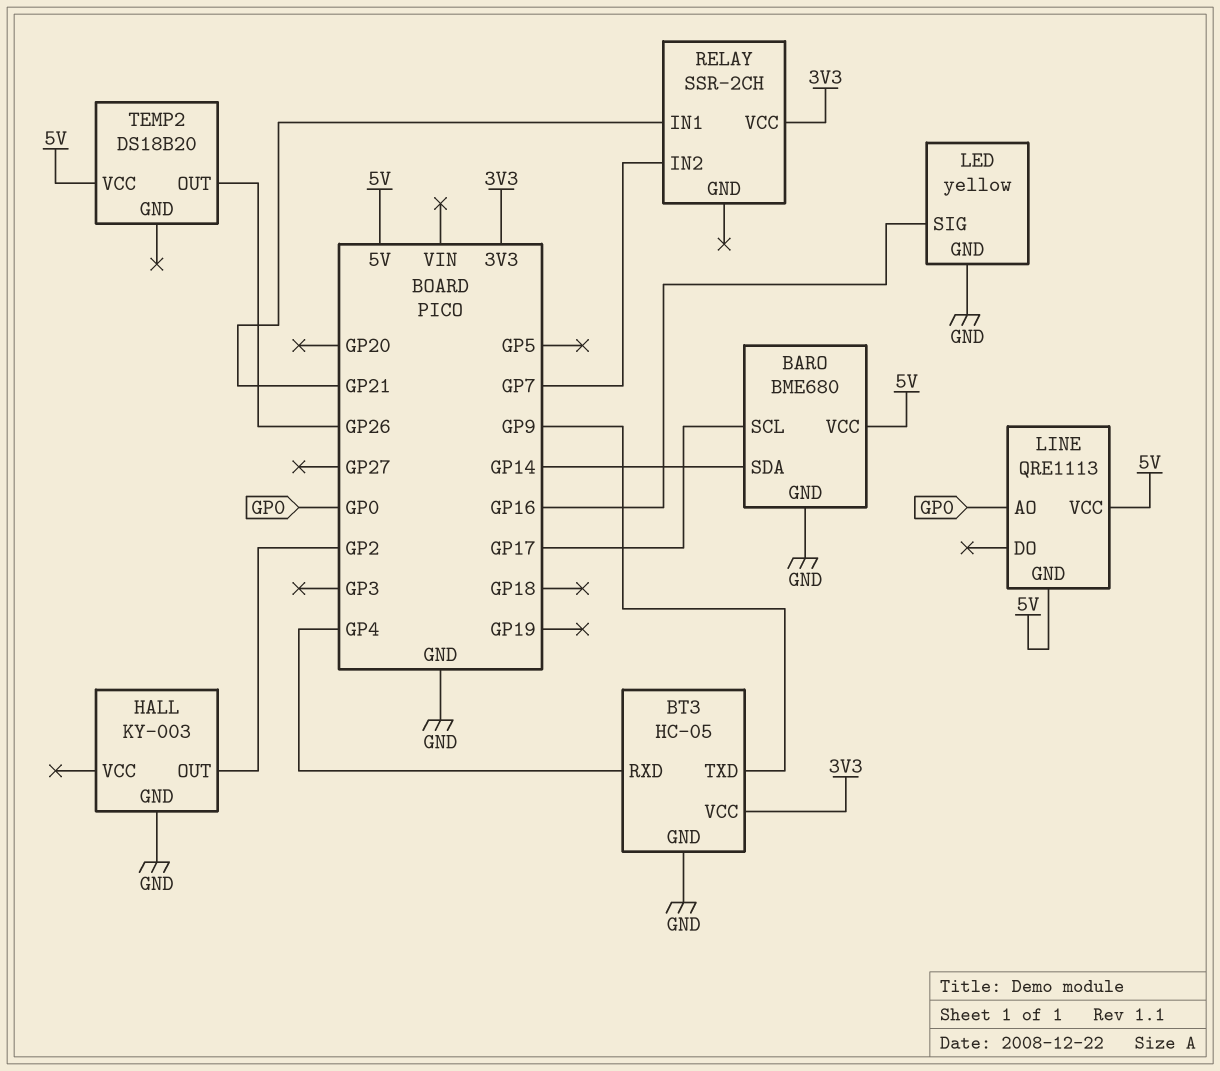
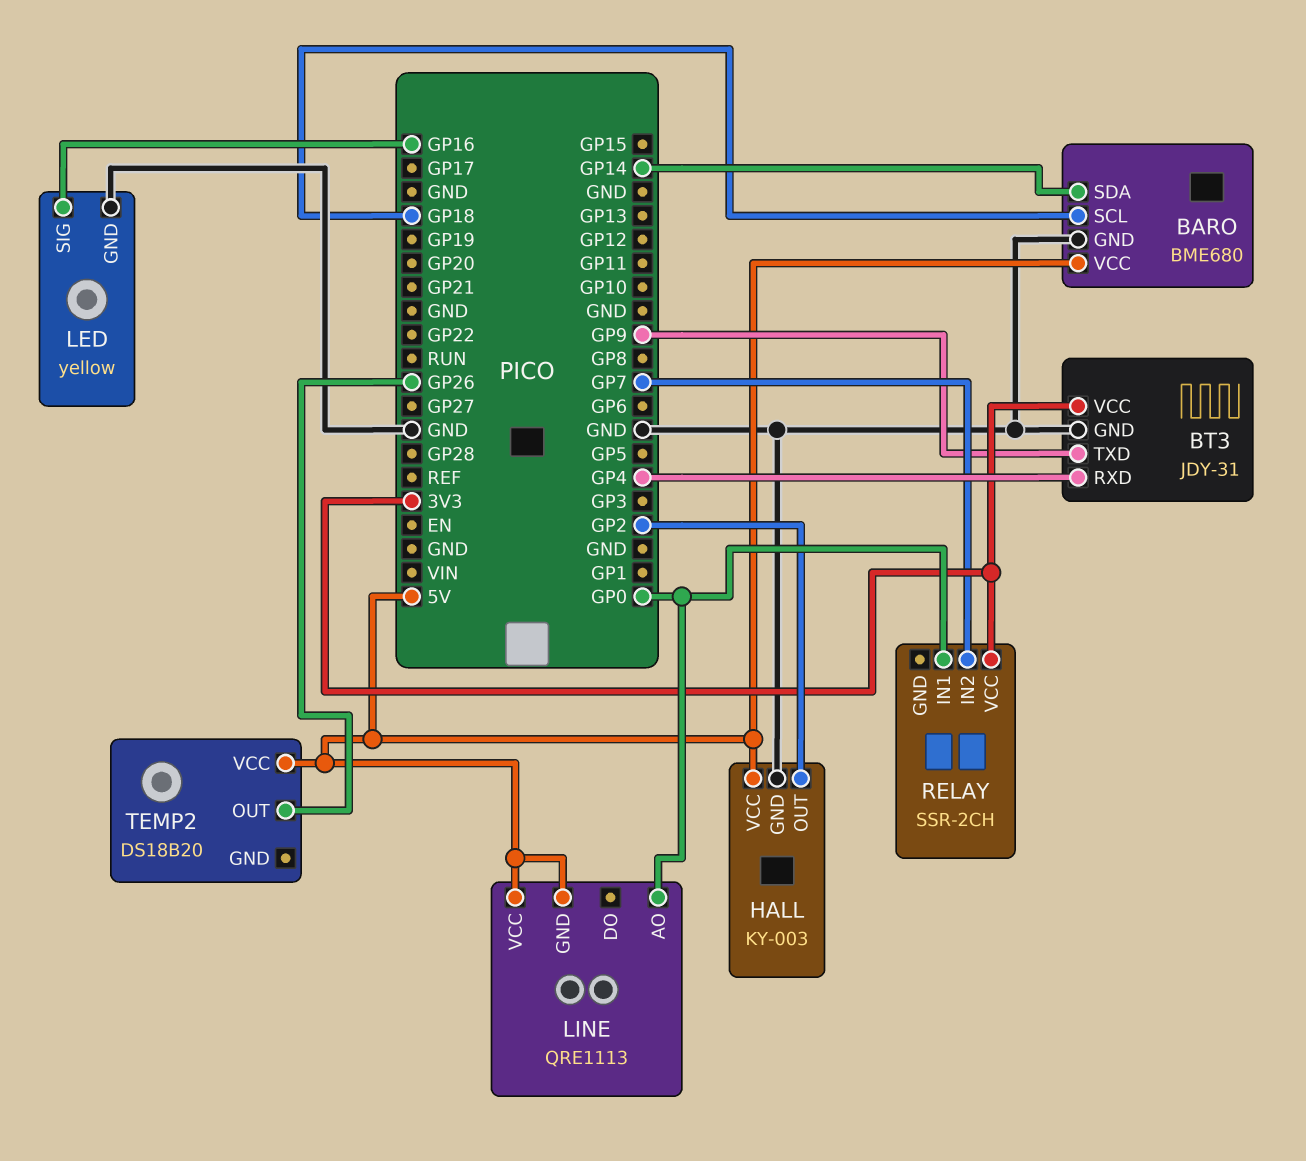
BARO pin SCL: GP17 -> GP18
BT3: HC-05 -> JDY-31
HALL pin VCC: none -> 5V
RELAY pin IN1: GP21 -> GP0

